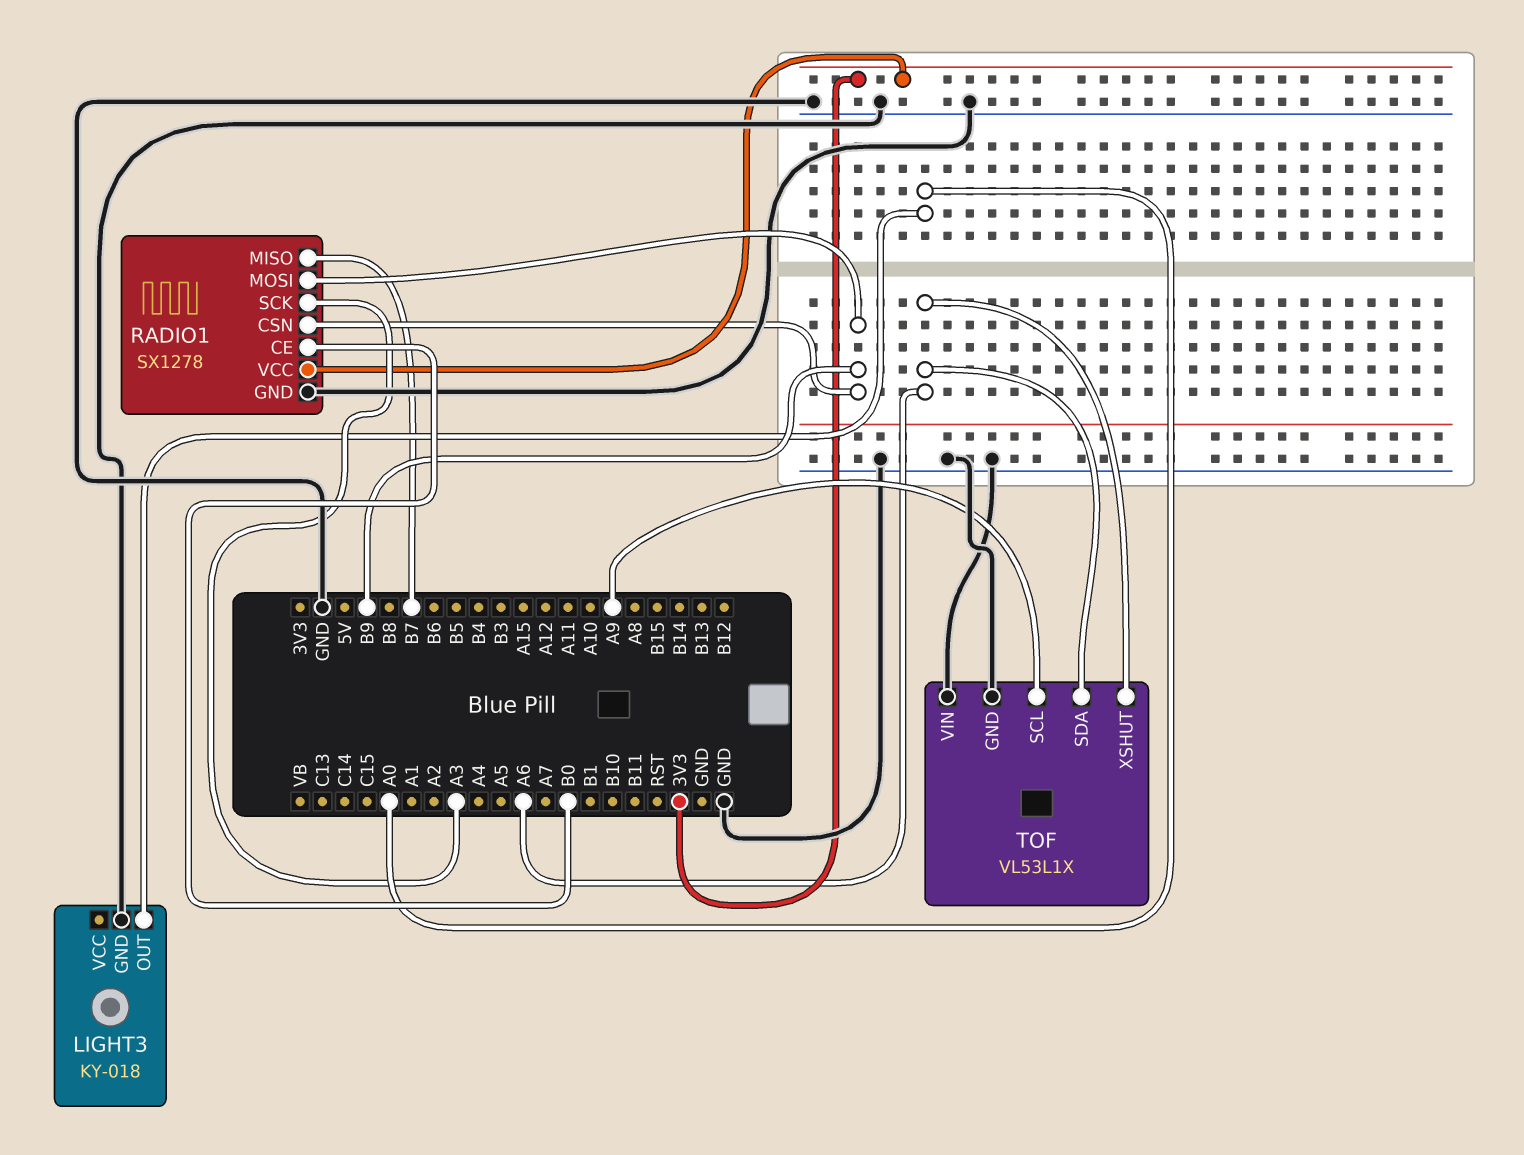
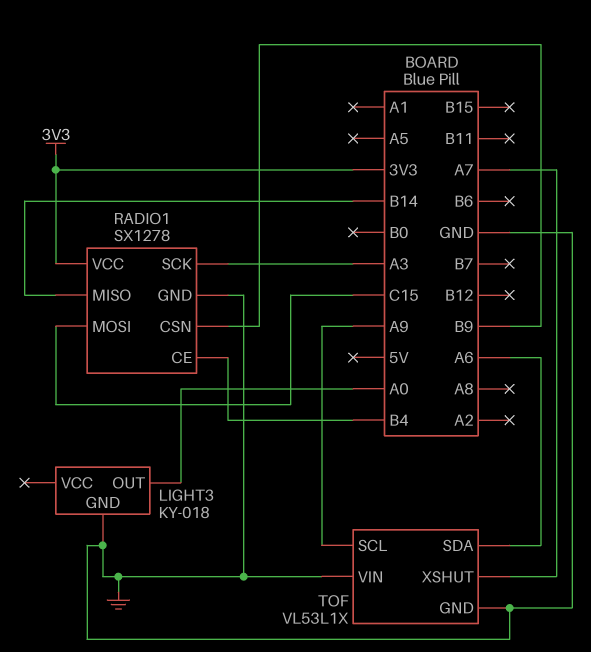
RADIO1 pin CE: B0 -> B4
RADIO1 pin MISO: B7 -> B14
RADIO1 pin MOSI: B9 -> C15
TOF pin XSHUT: A6 -> A7

